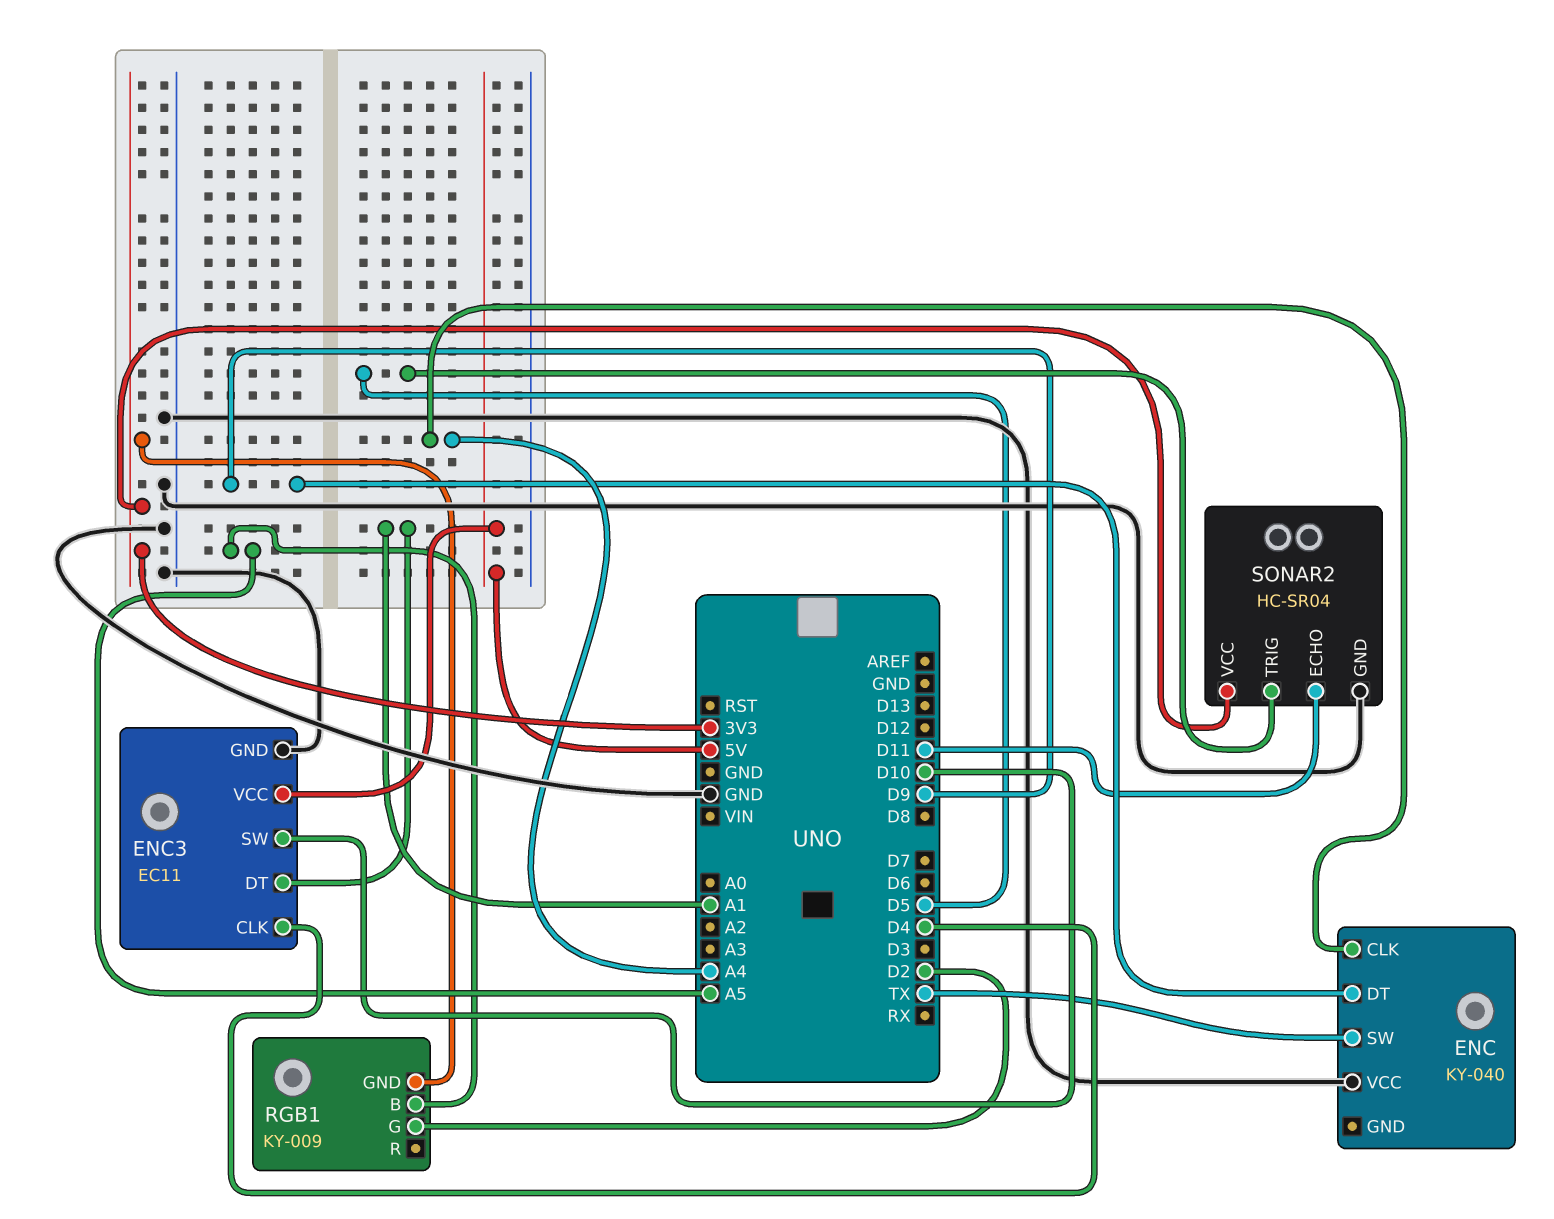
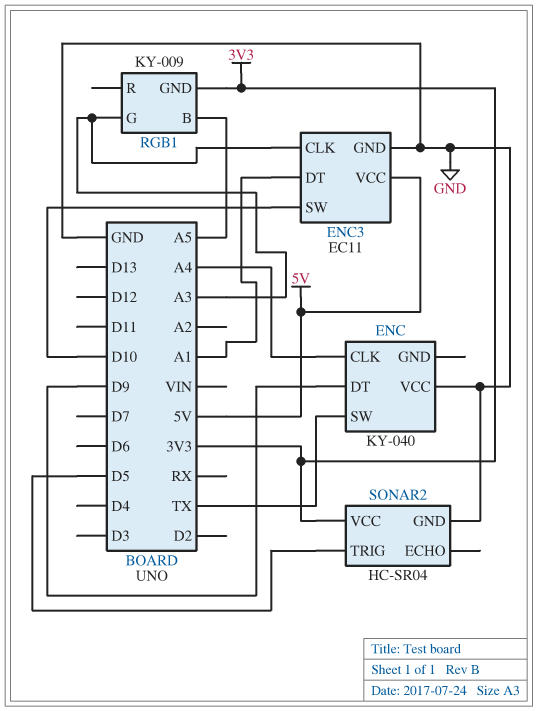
ENC3 pin CLK: D4 -> A3
RGB1 pin G: D2 -> A3
SONAR2 pin ECHO: D11 -> none

